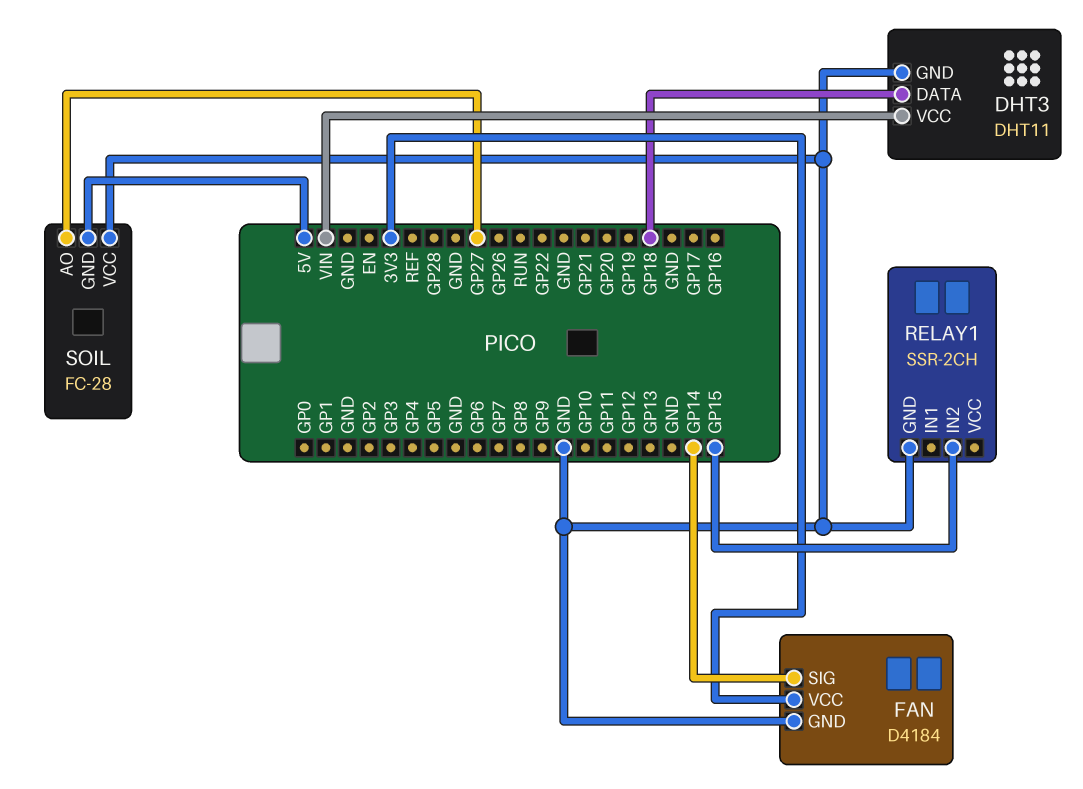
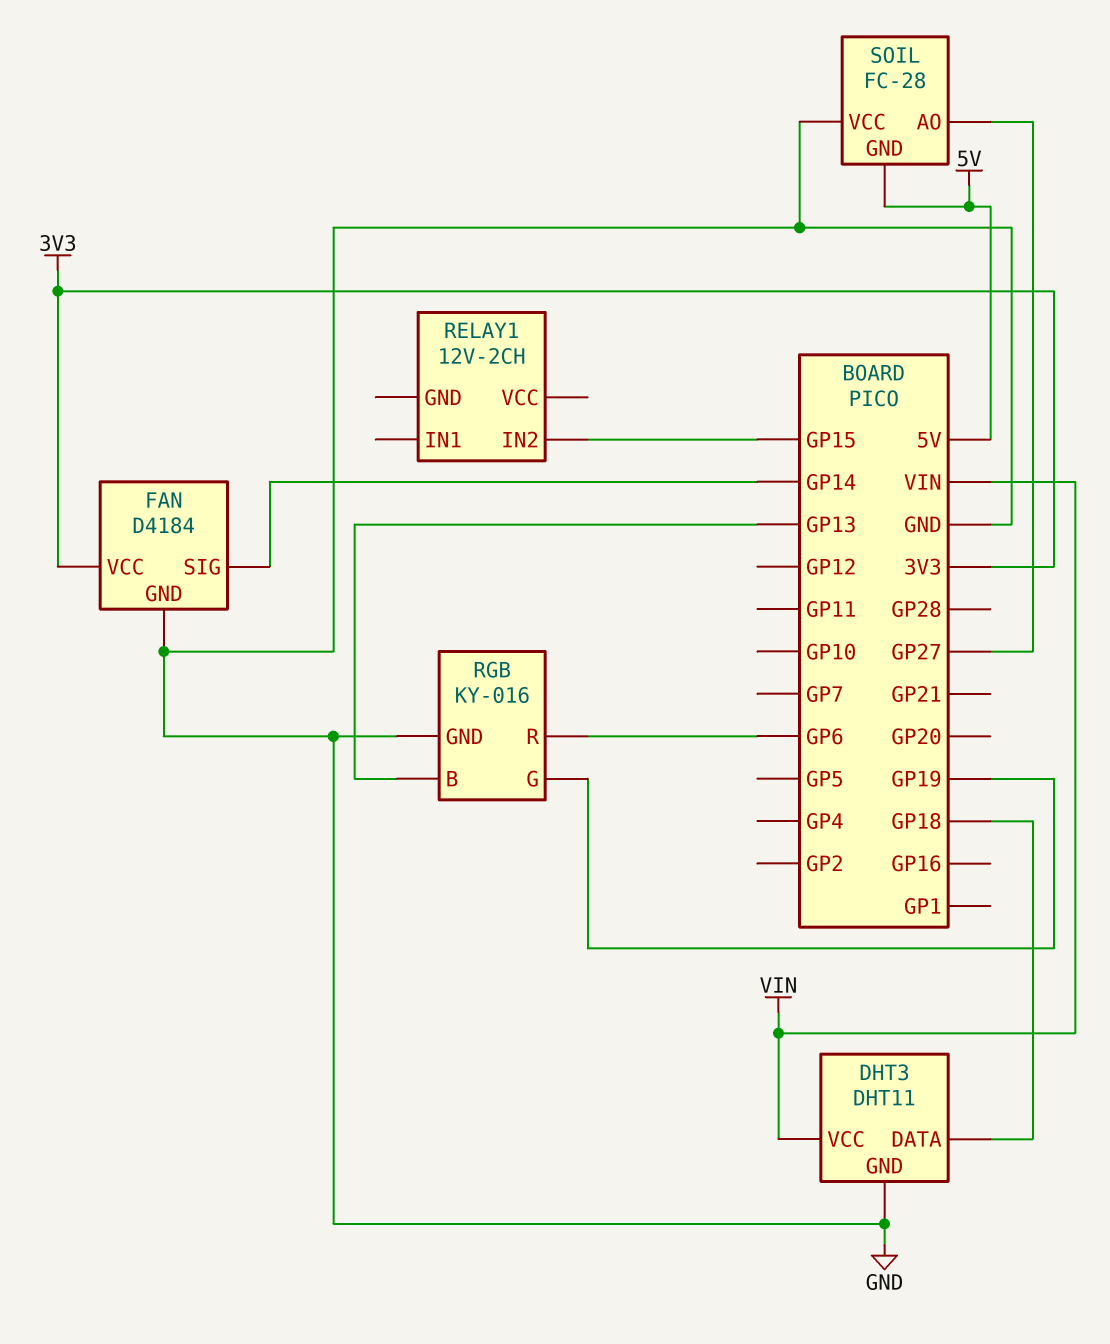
RELAY1: SSR-2CH -> 12V-2CH
RELAY1 pin GND: GND -> none
RGB: none -> KY-016
RGB pin B: none -> GP13
RGB pin G: none -> GP19
RGB pin GND: none -> GND
RGB pin R: none -> GP6

